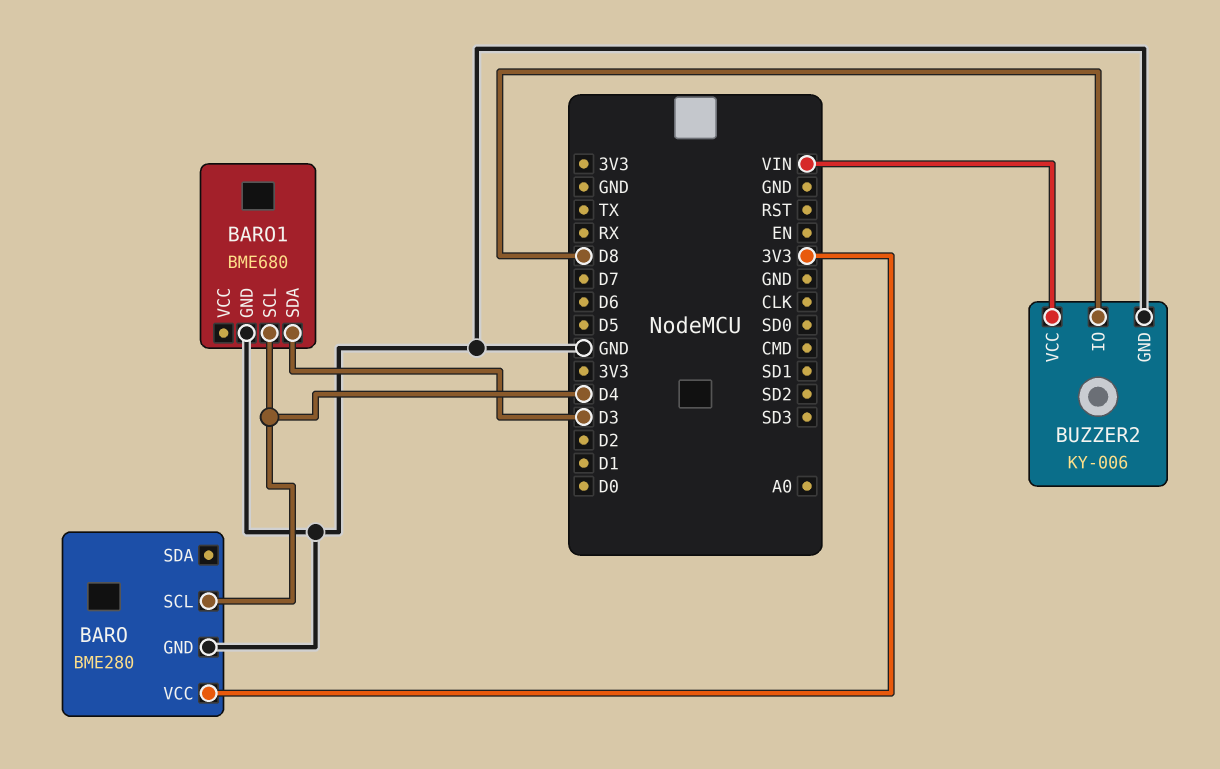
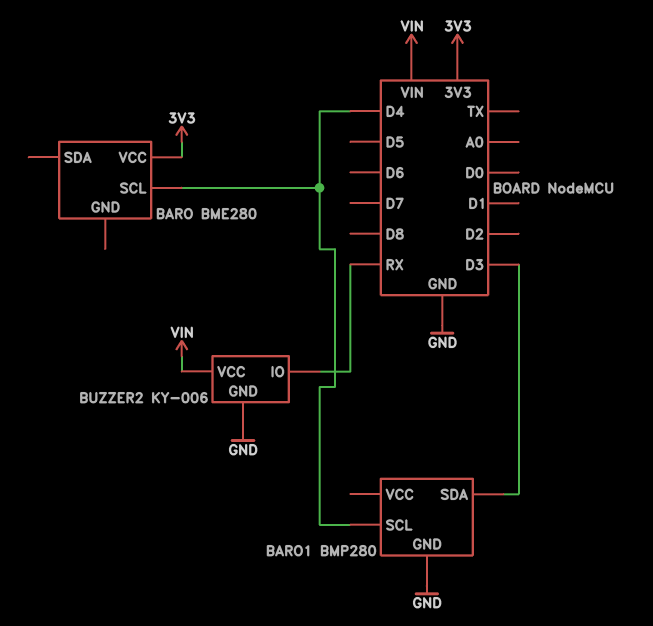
BARO pin GND: GND -> none
BARO1: BME680 -> BMP280
BUZZER2 pin IO: D8 -> RX

